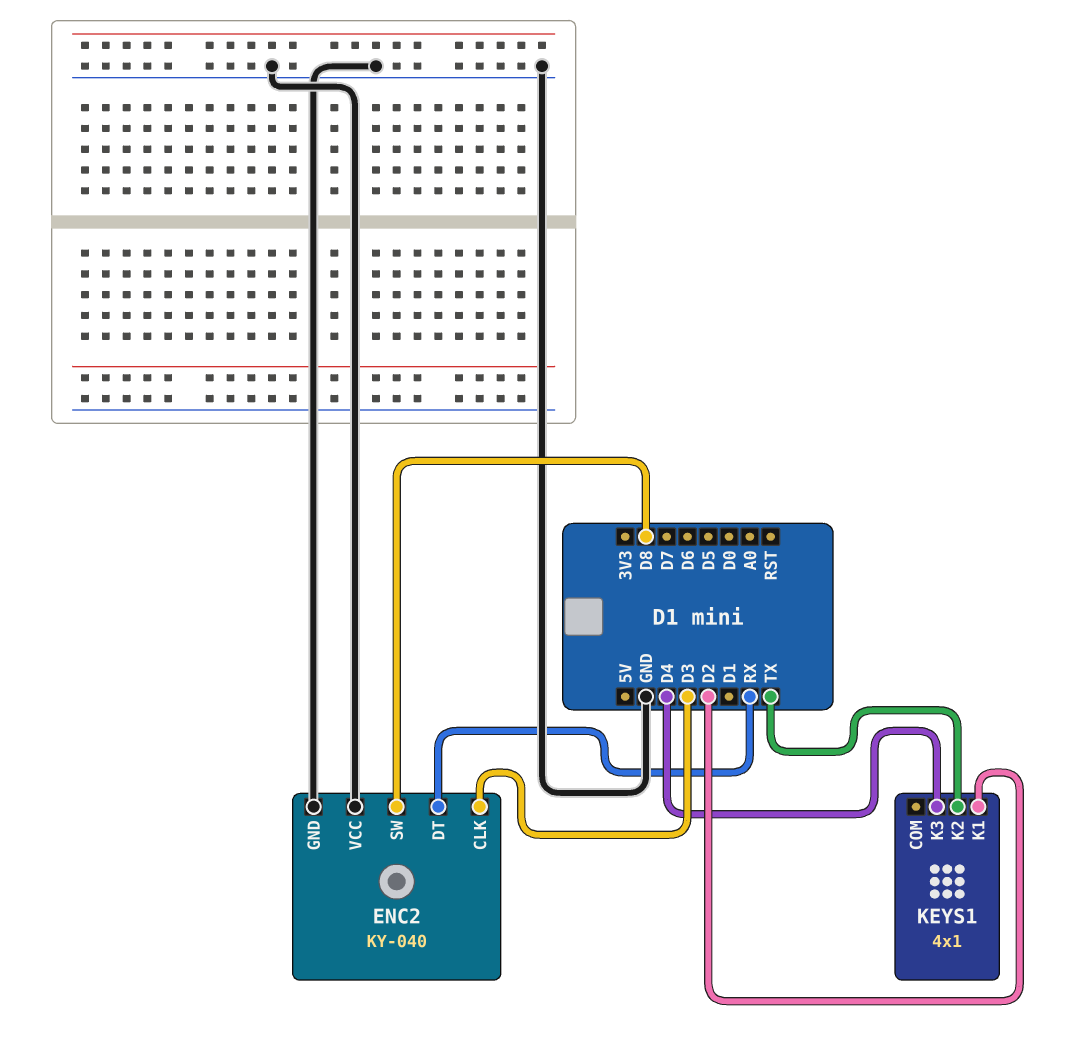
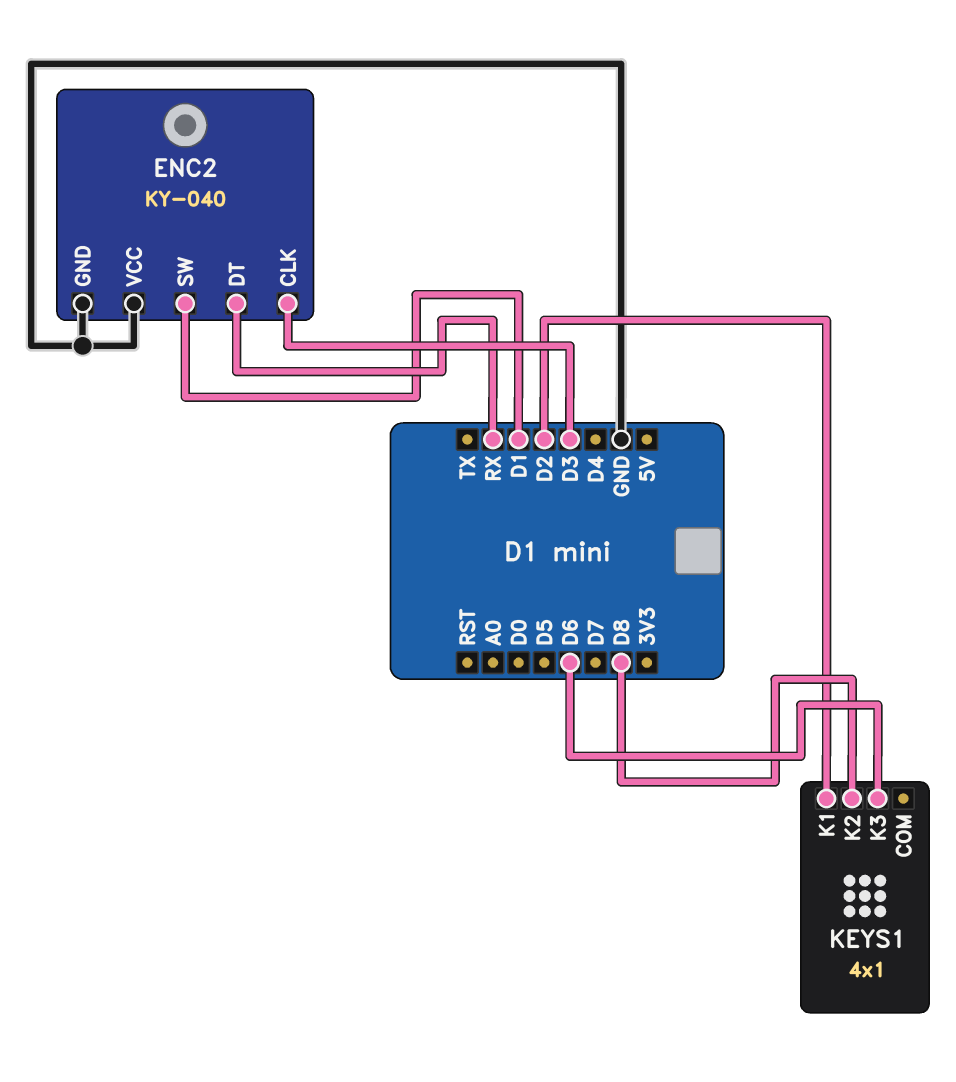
ENC2 pin SW: D8 -> D1
KEYS1 pin K2: TX -> D8
KEYS1 pin K3: D4 -> D6

